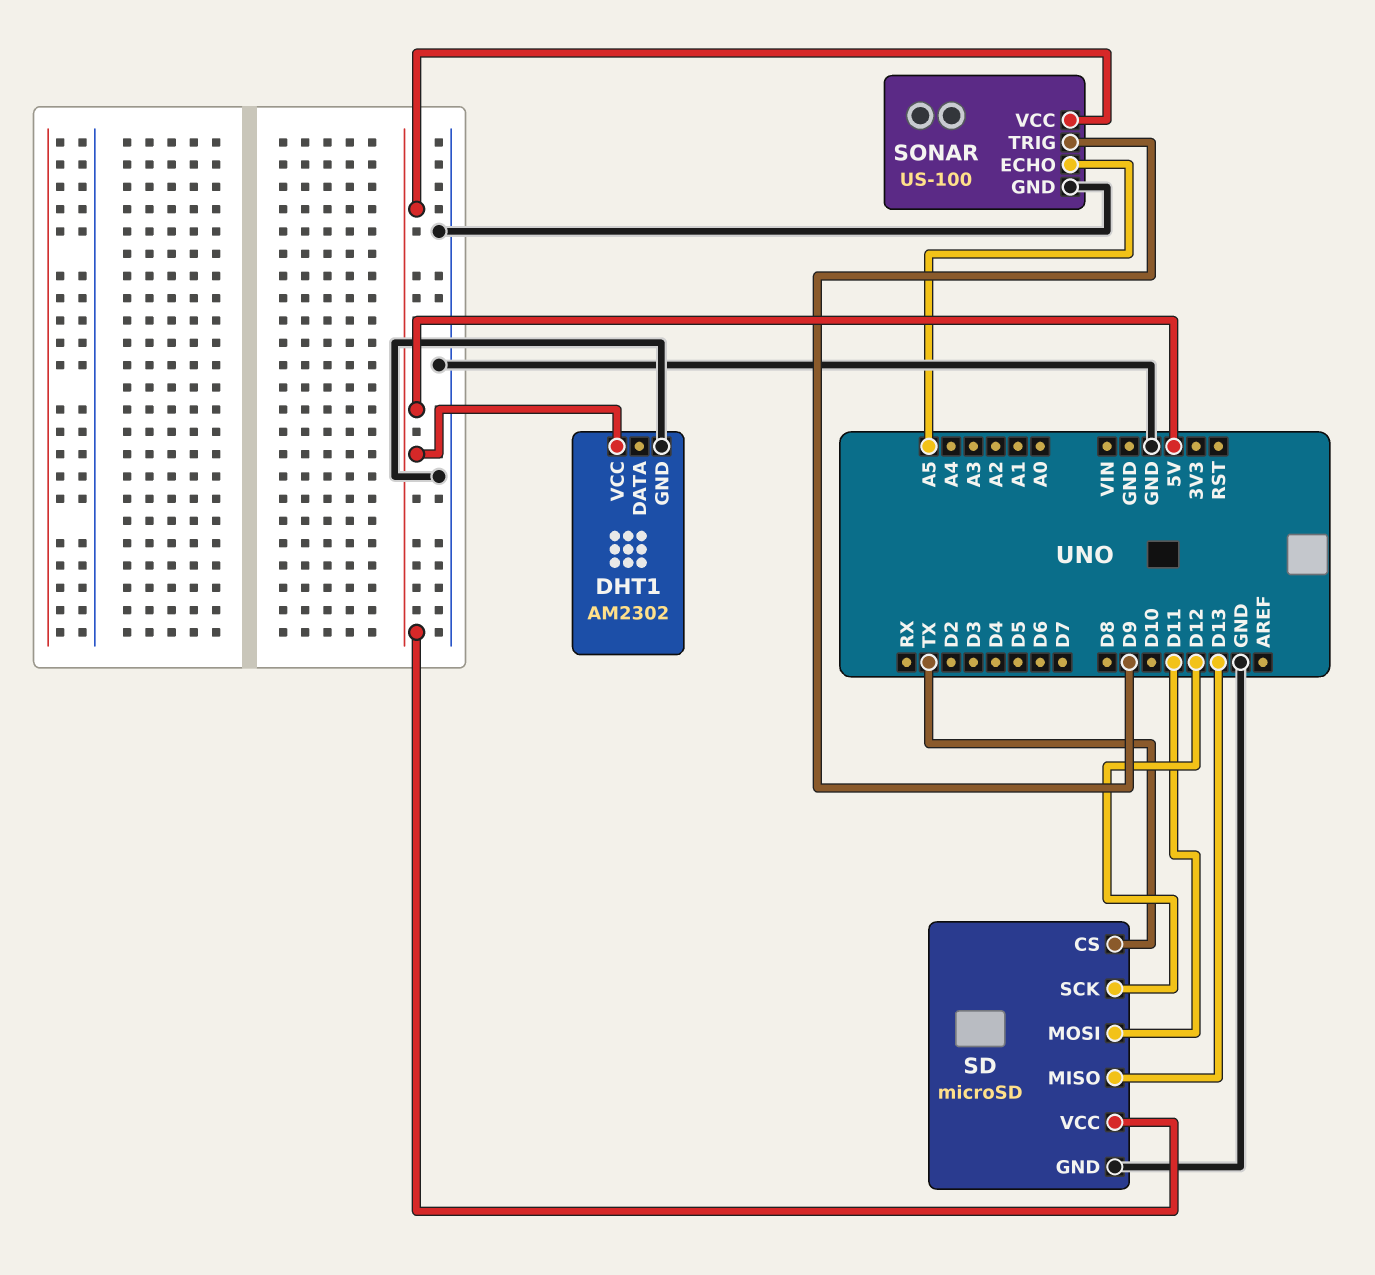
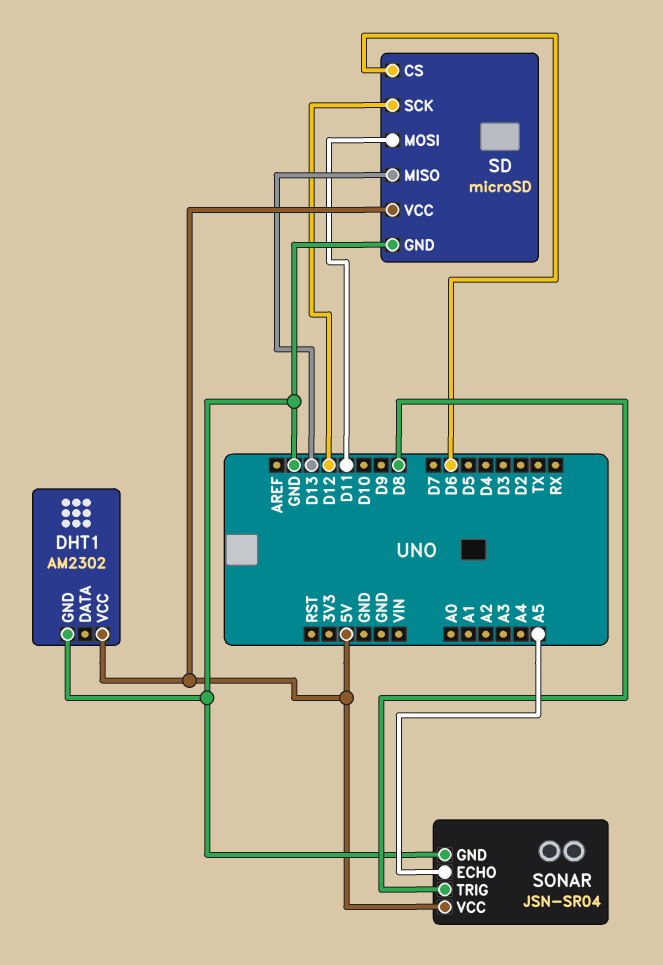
SD pin CS: TX -> D6
SONAR: US-100 -> JSN-SR04
SONAR pin TRIG: D9 -> D8

